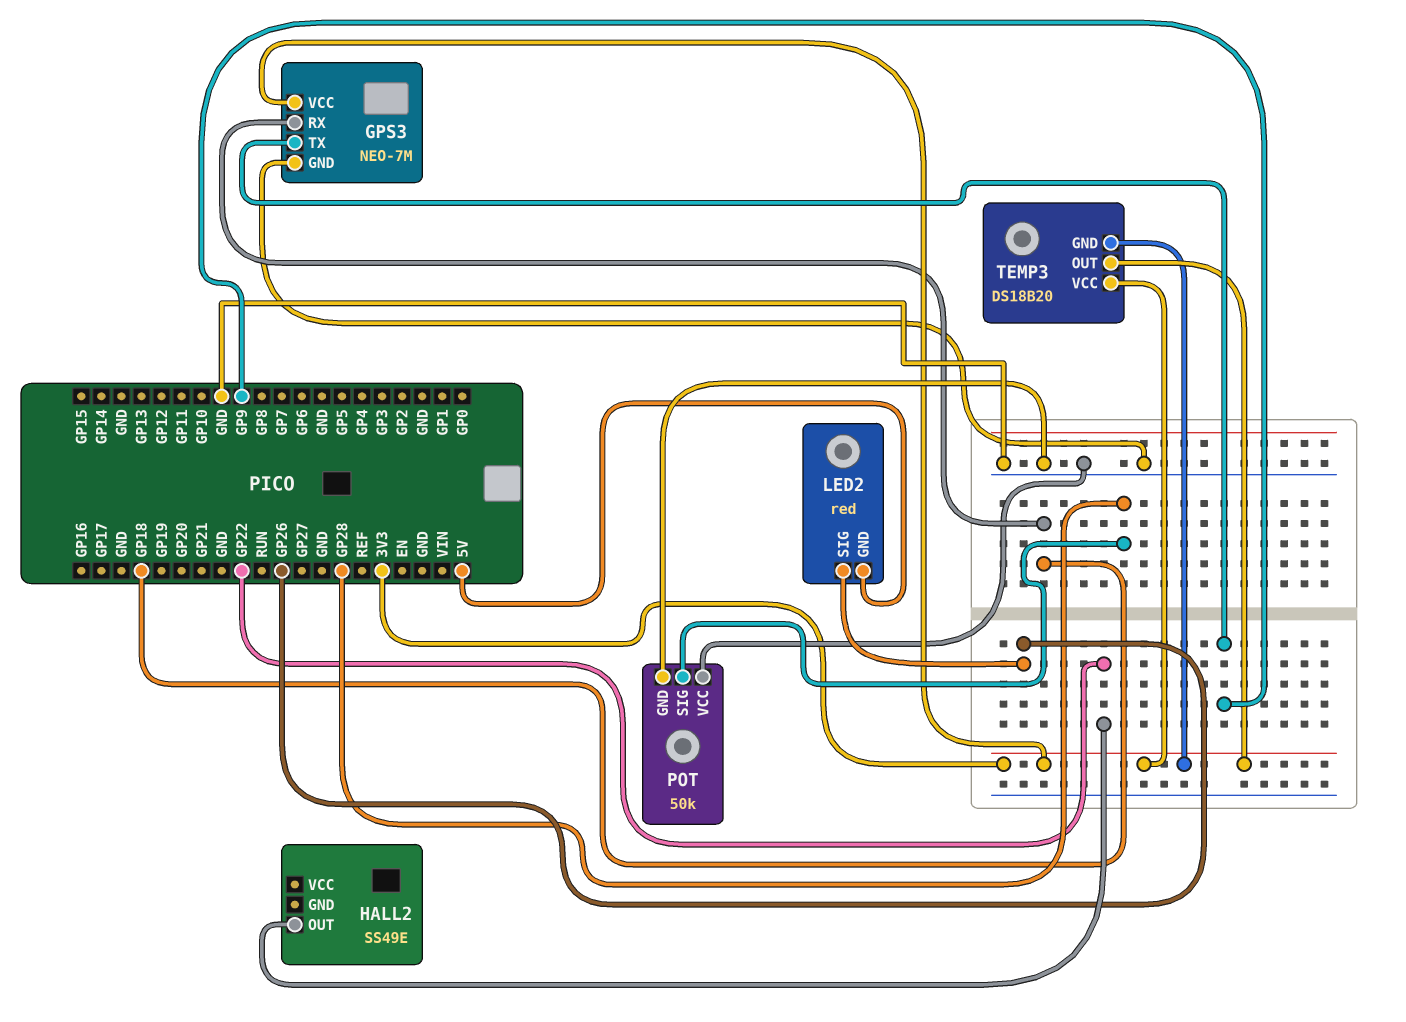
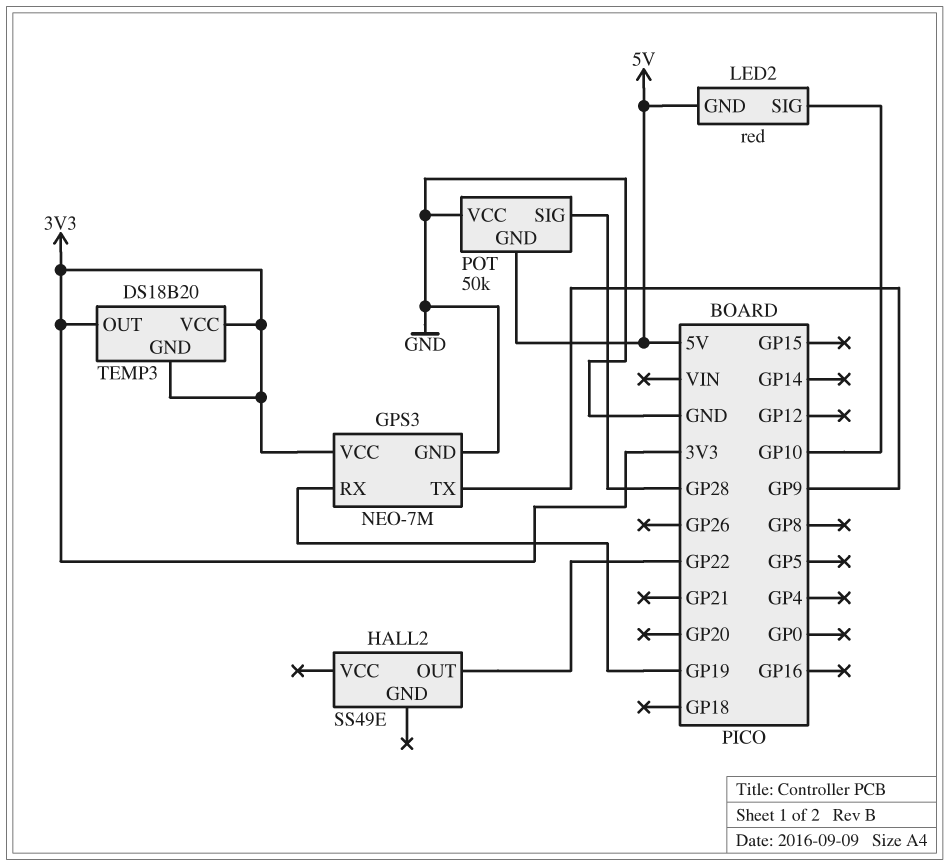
GPS3 pin RX: GP18 -> GP19
LED2 pin SIG: GP26 -> GP10
POT pin GND: GND -> 5V

